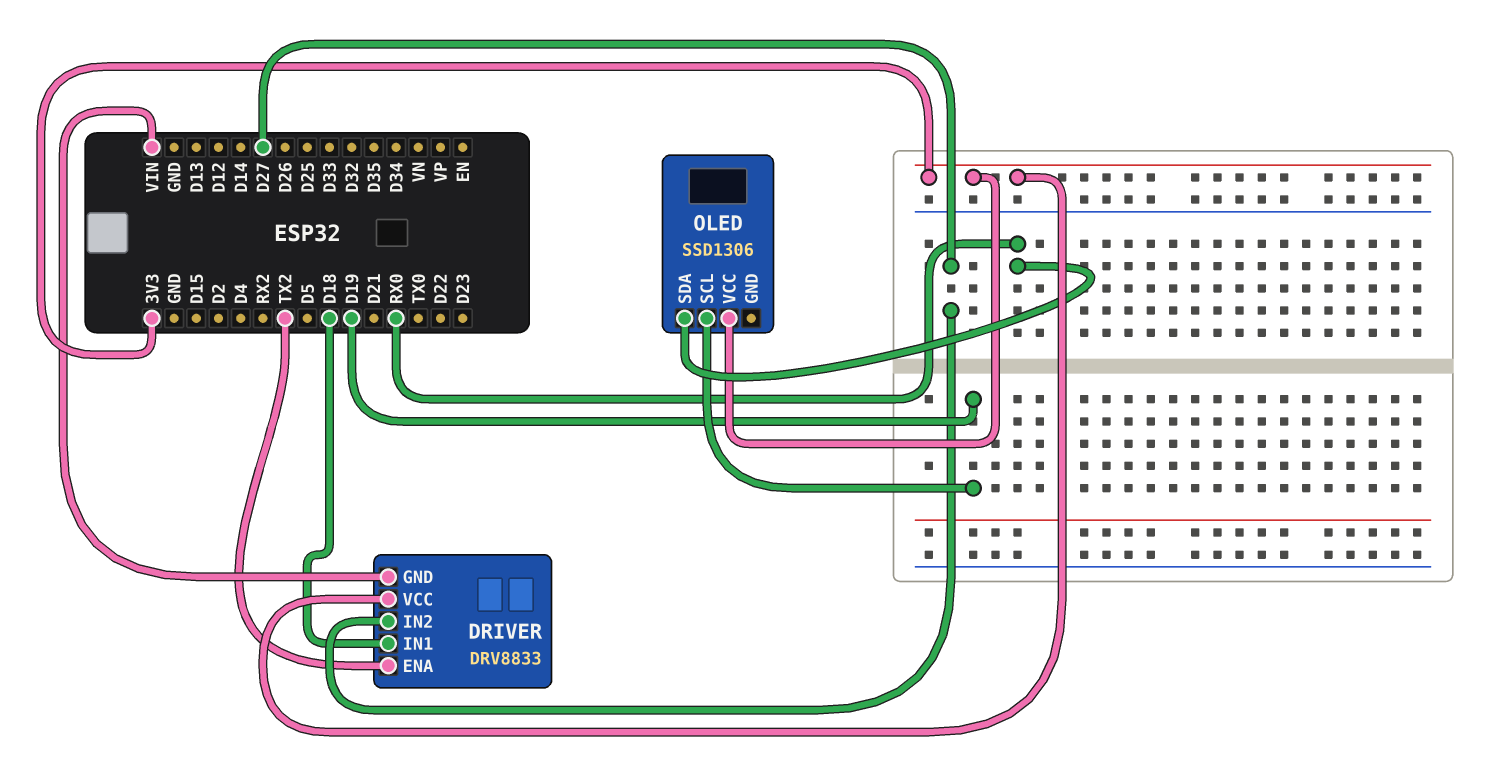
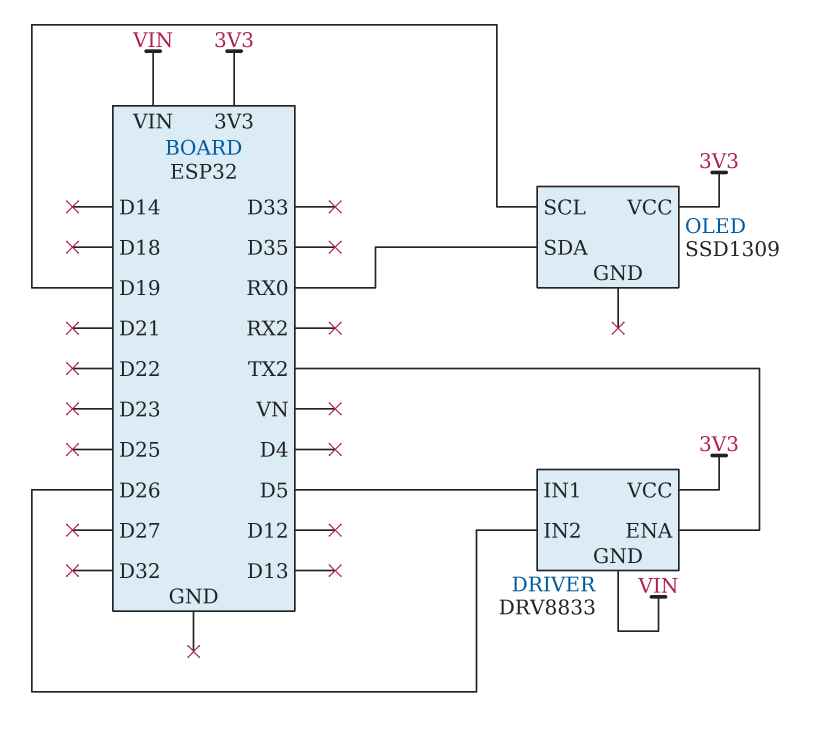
DRIVER pin IN1: D18 -> D5
DRIVER pin IN2: D27 -> D26
OLED: SSD1306 -> SSD1309

